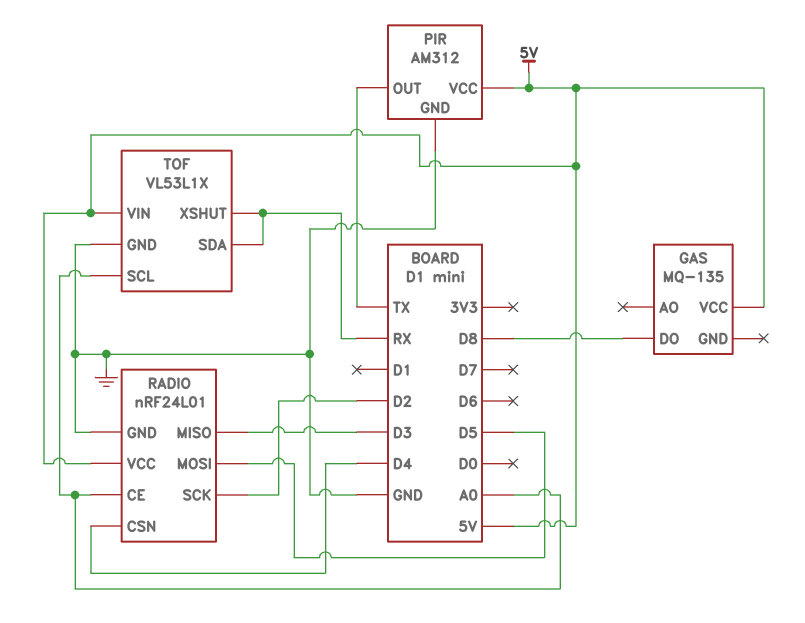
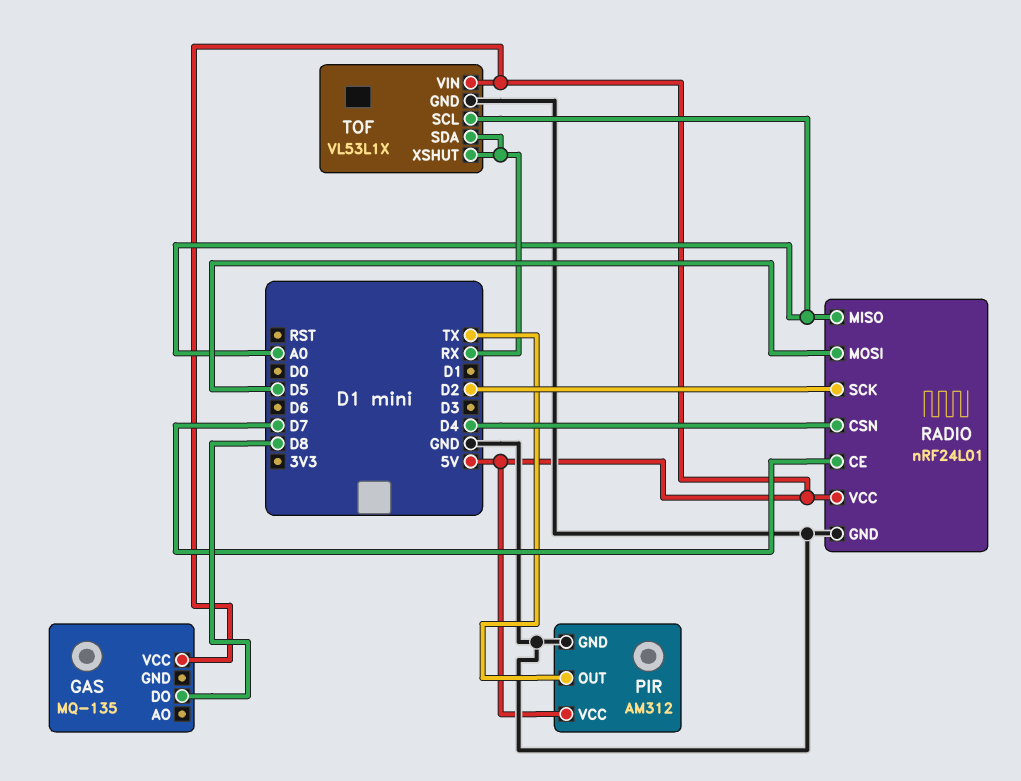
RADIO pin CE: A0 -> D7
RADIO pin MISO: D3 -> A0

